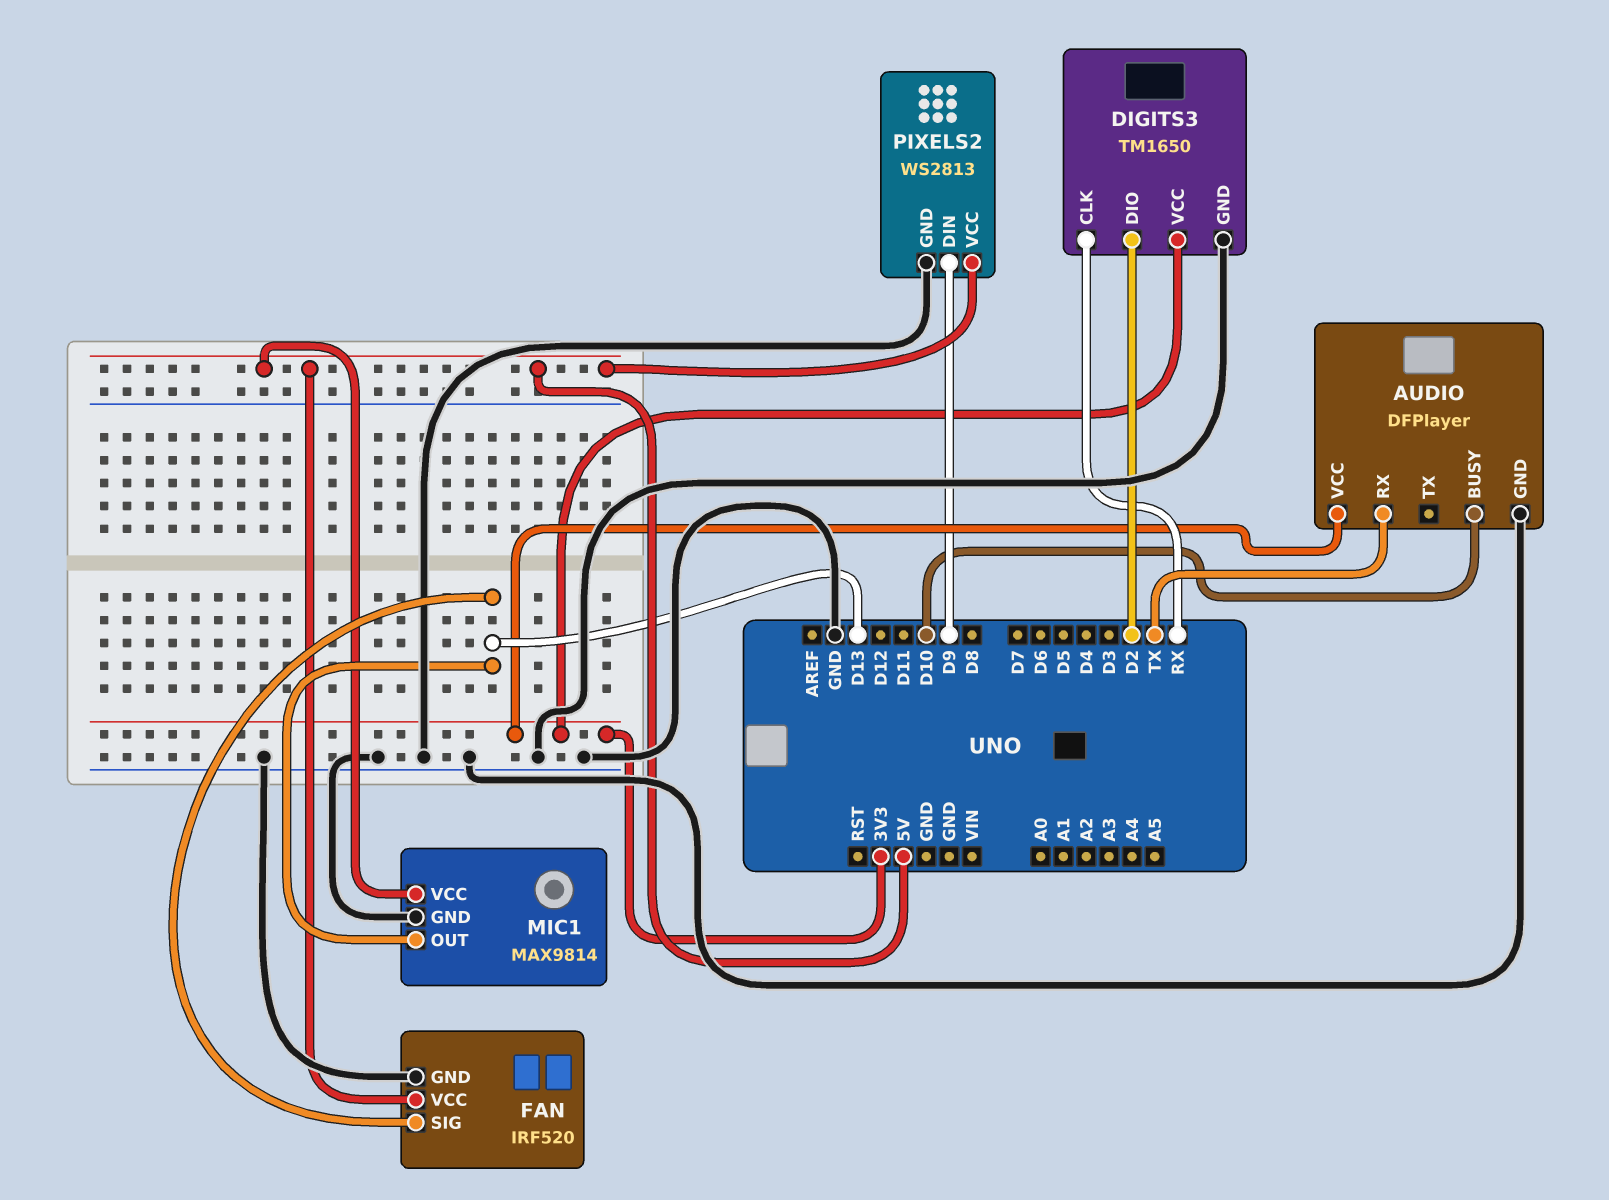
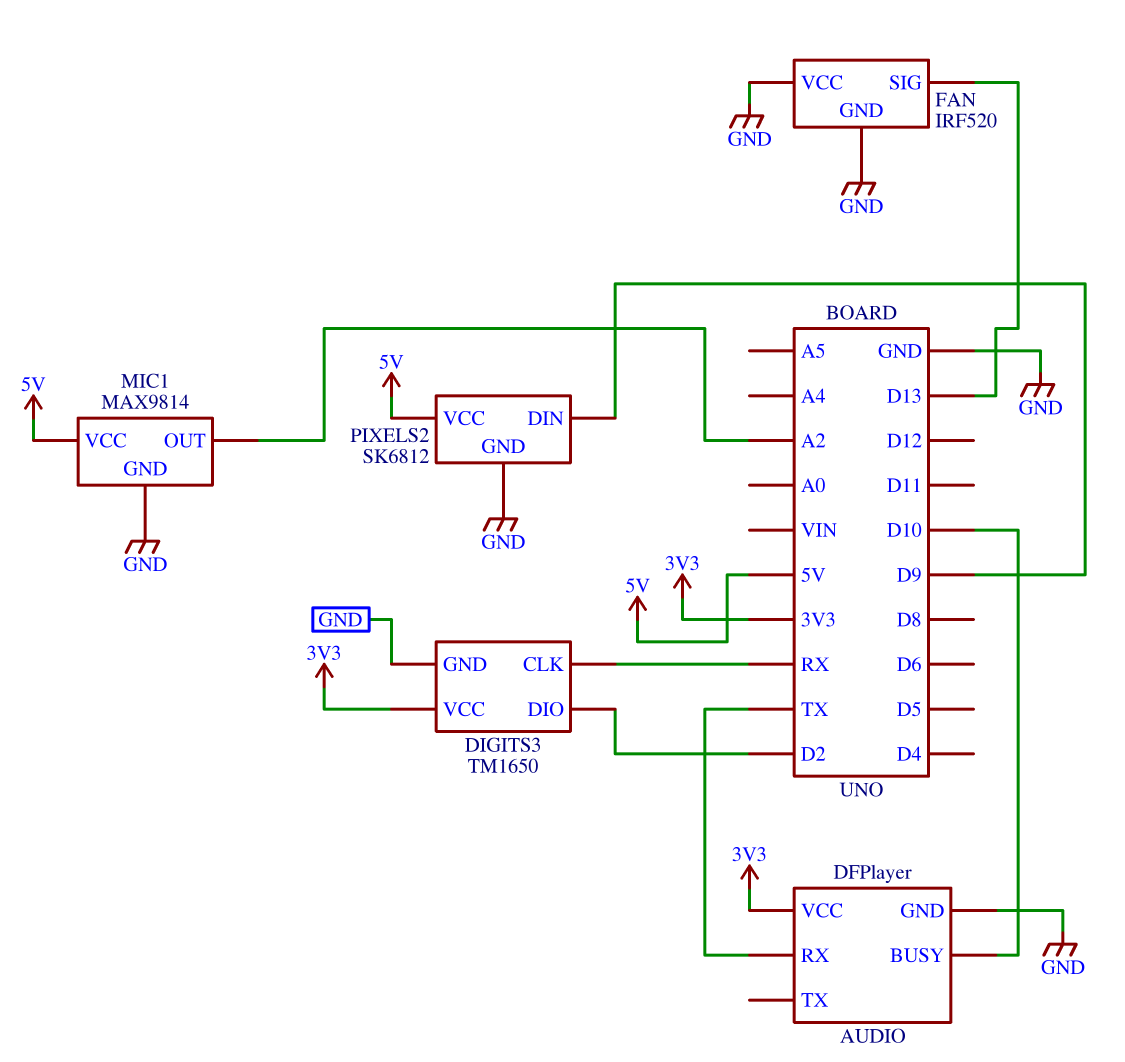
FAN pin VCC: 5V -> GND
MIC1 pin OUT: D13 -> A2
PIXELS2: WS2813 -> SK6812

